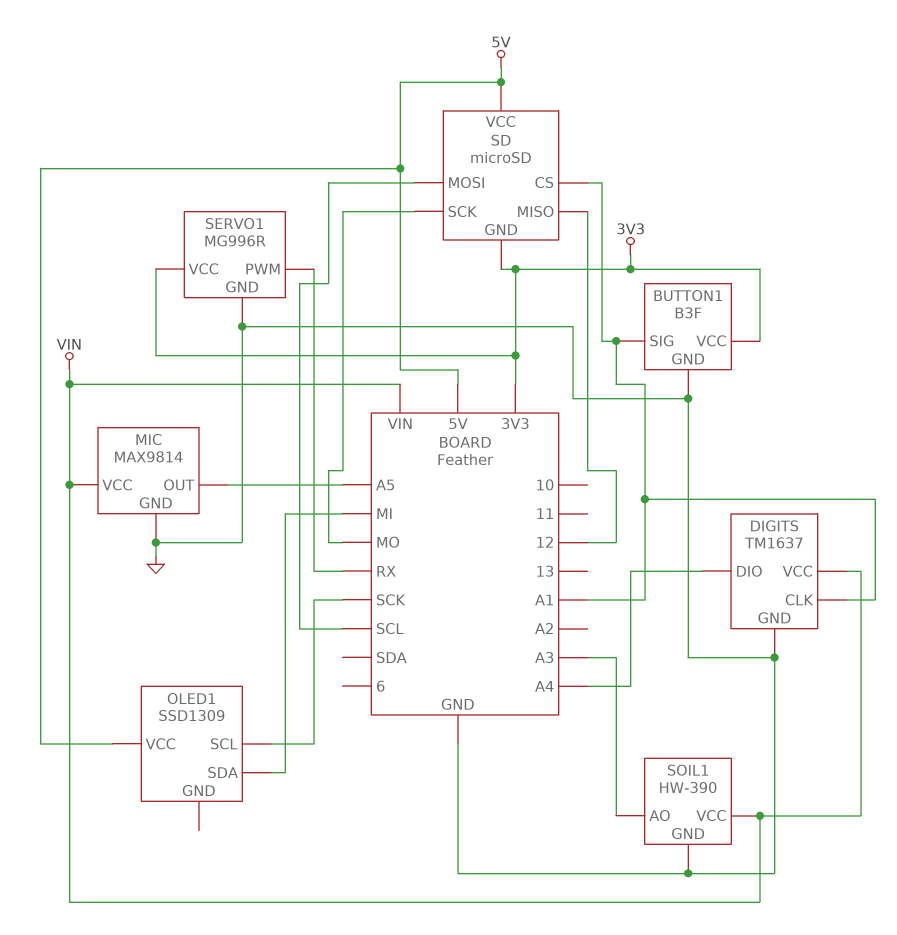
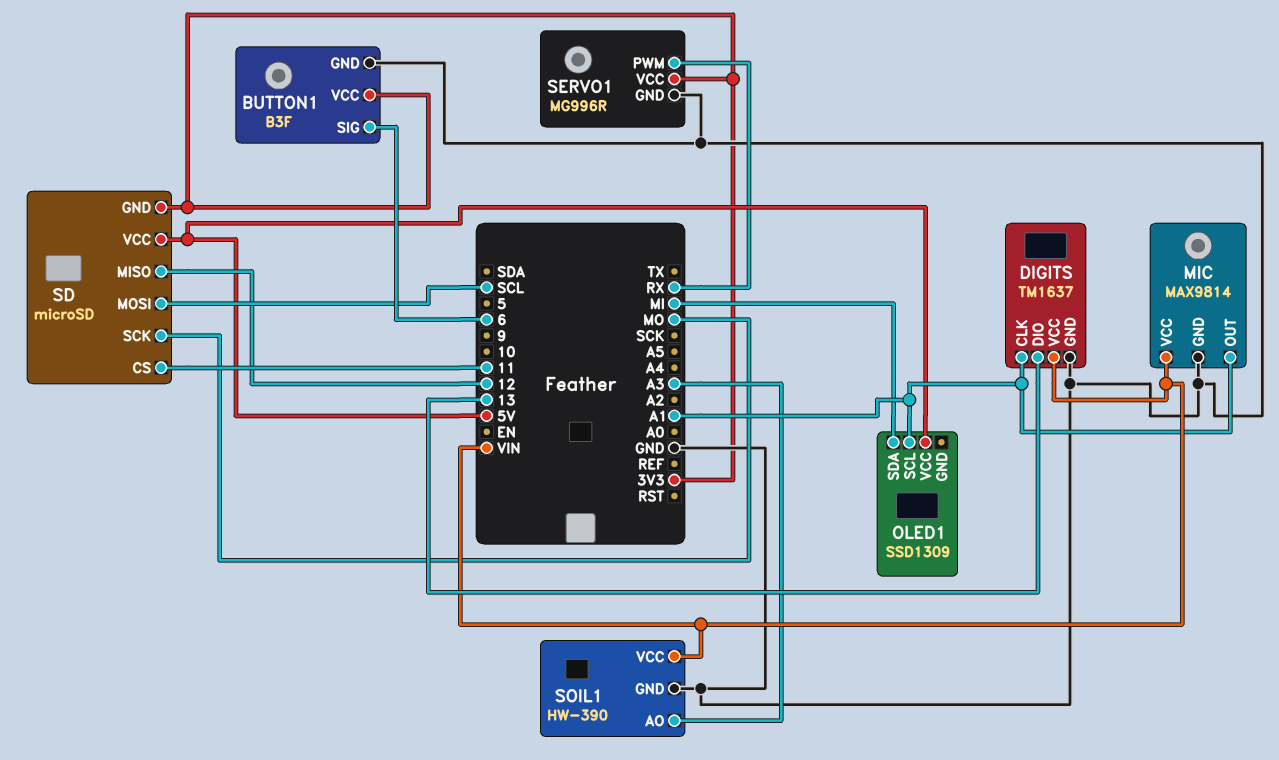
BUTTON1 pin SIG: A1 -> 6
DIGITS pin DIO: A4 -> 13
MIC pin OUT: A5 -> A1
OLED1 pin SCL: SCK -> A1
SD pin CS: A1 -> 11

